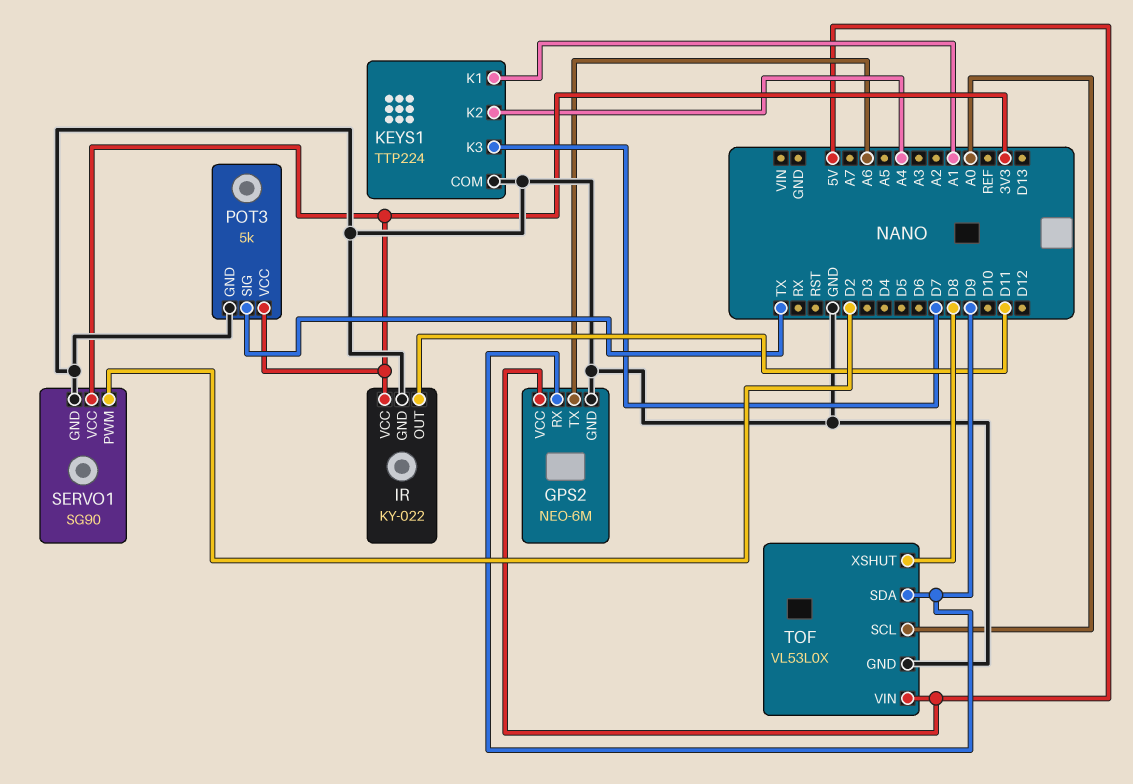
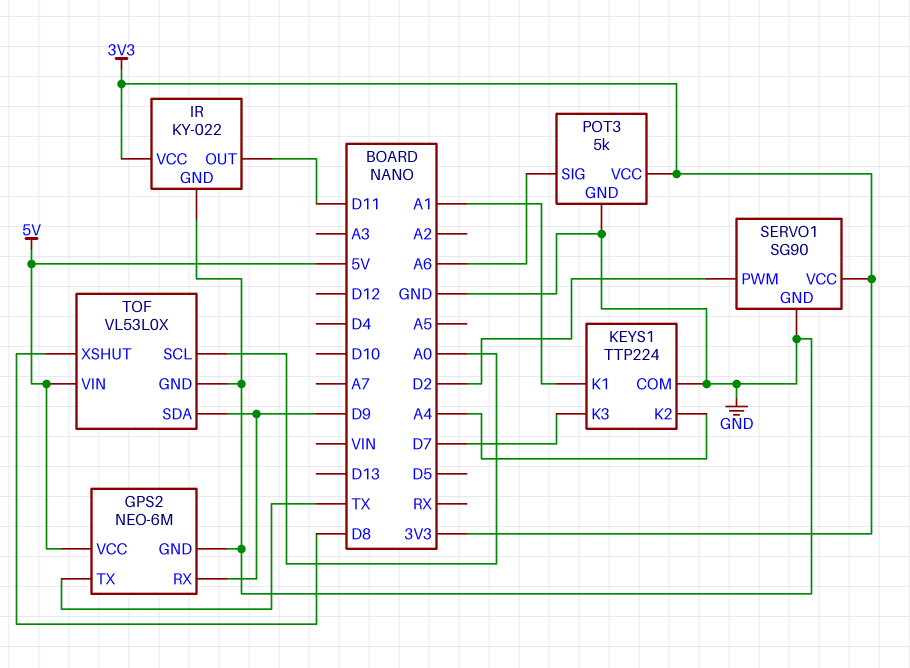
GPS2 pin TX: A6 -> TX
POT3 pin SIG: TX -> A6

